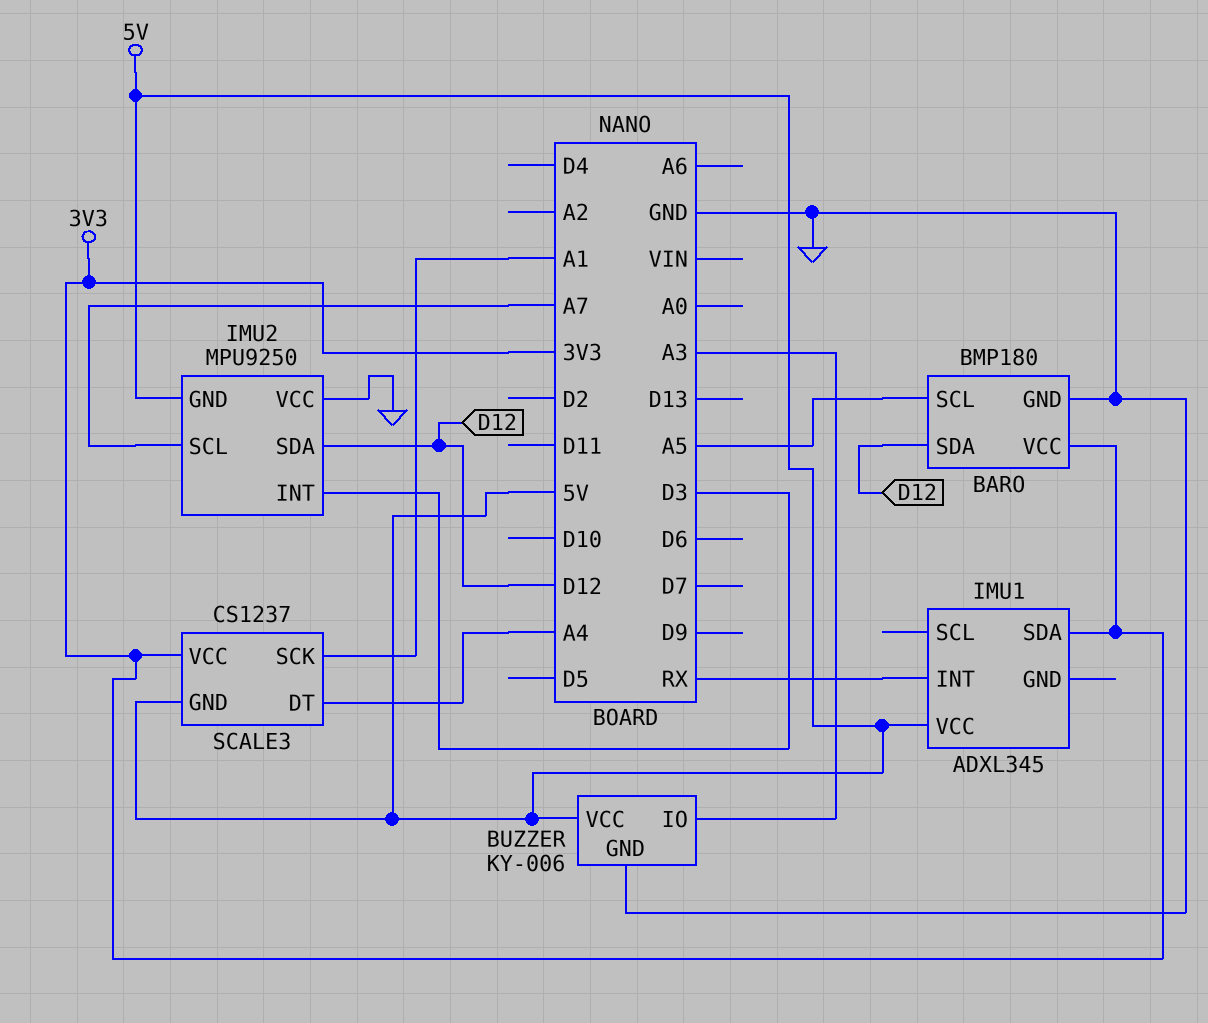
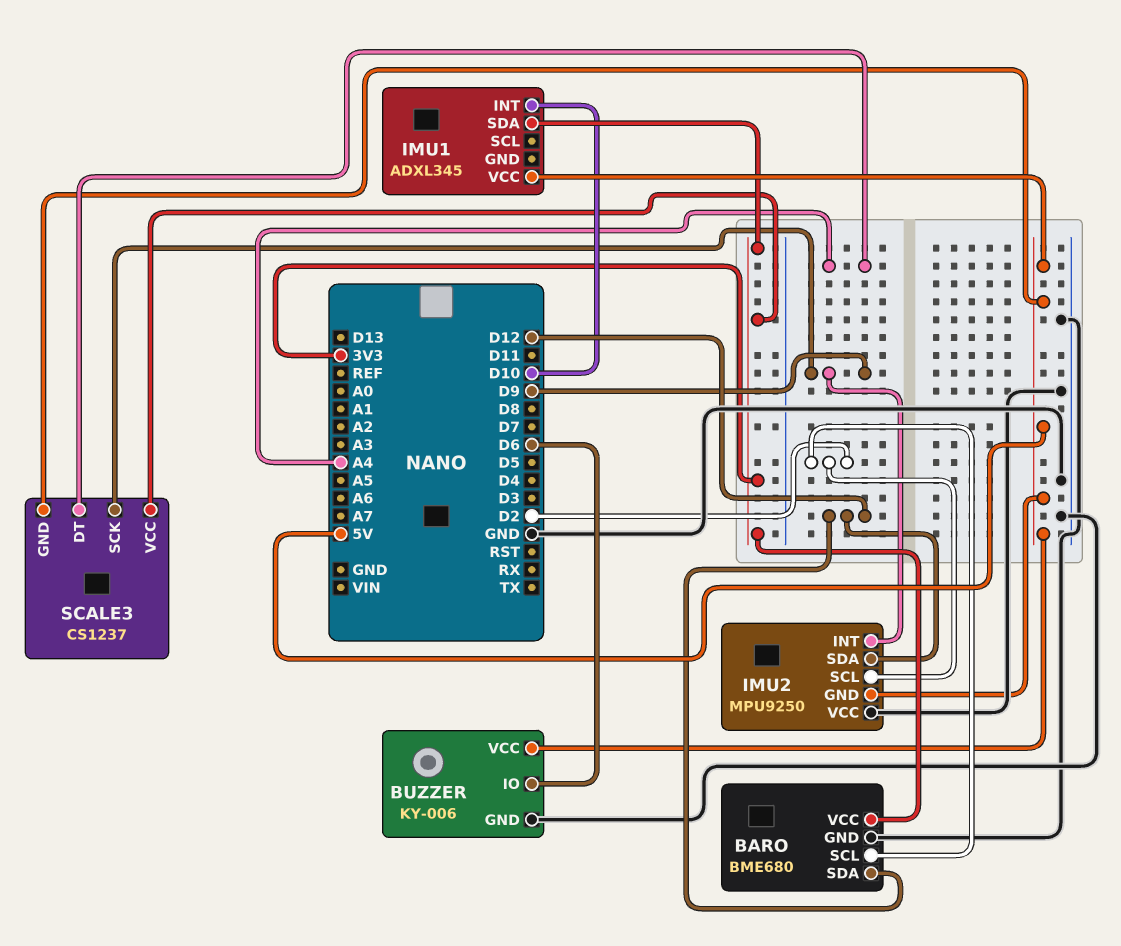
BARO: BMP180 -> BME680
BARO pin SCL: A5 -> D2
BUZZER pin IO: A3 -> D6
IMU1 pin INT: RX -> D10
IMU2 pin INT: D3 -> D9
IMU2 pin SCL: A7 -> D2
SCALE3 pin SCK: A1 -> D9

